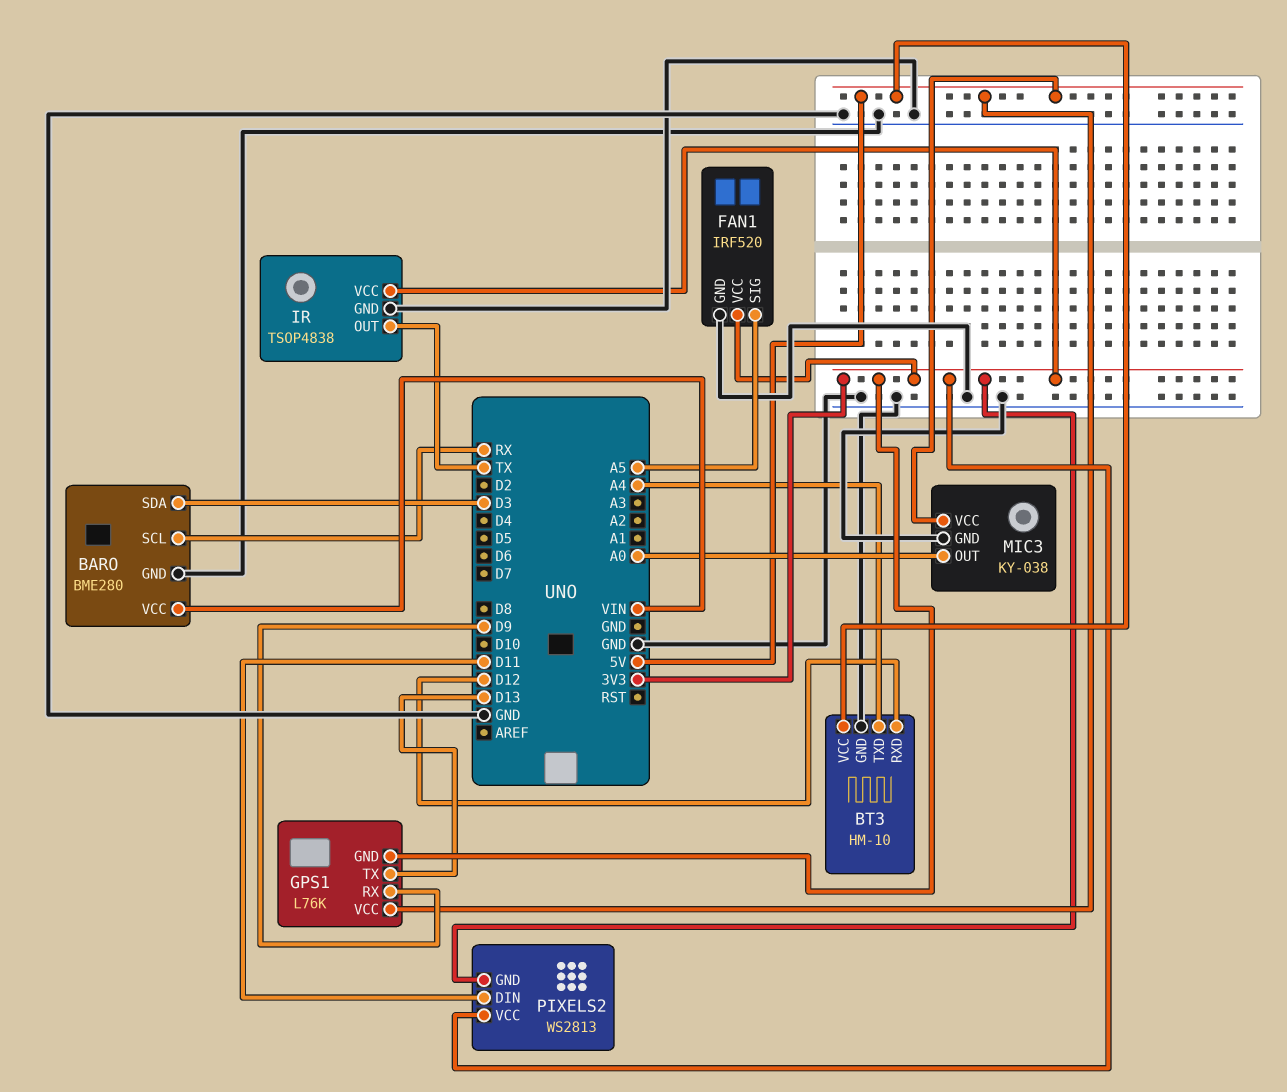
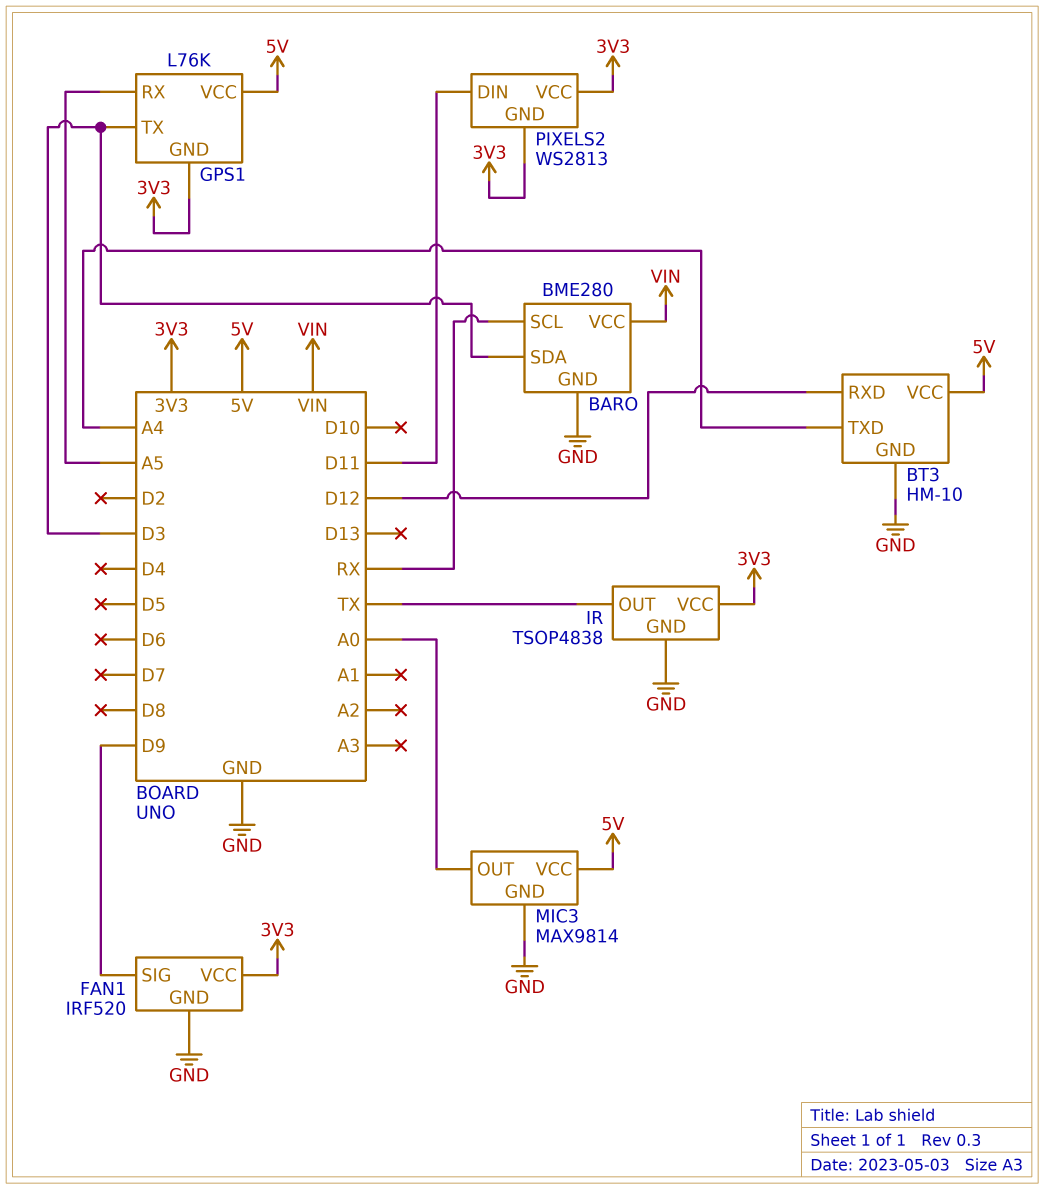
FAN1 pin SIG: A5 -> D9
GPS1 pin RX: D9 -> A5
GPS1 pin TX: D13 -> D3
MIC3: KY-038 -> MAX9814

